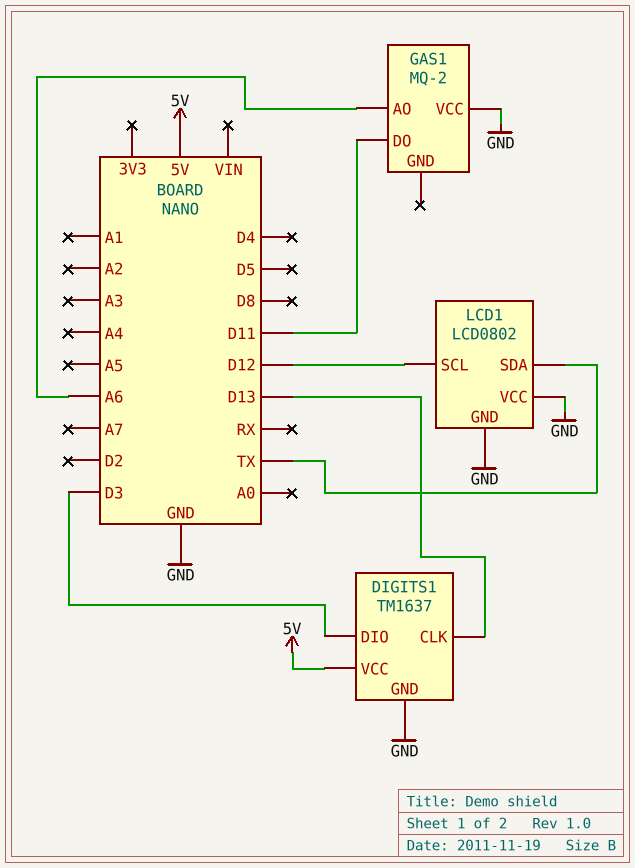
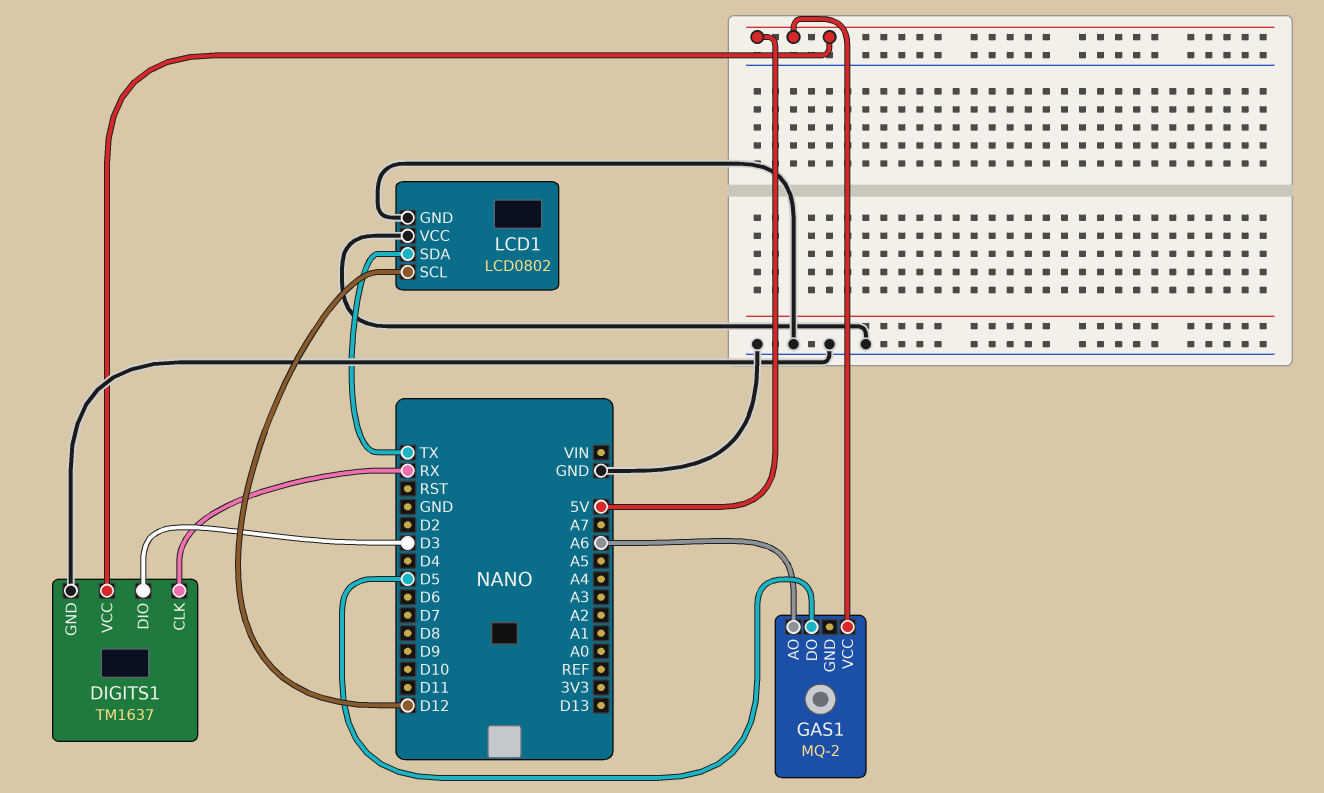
DIGITS1 pin CLK: D13 -> RX
GAS1 pin DO: D11 -> D5
GAS1 pin VCC: GND -> 5V

